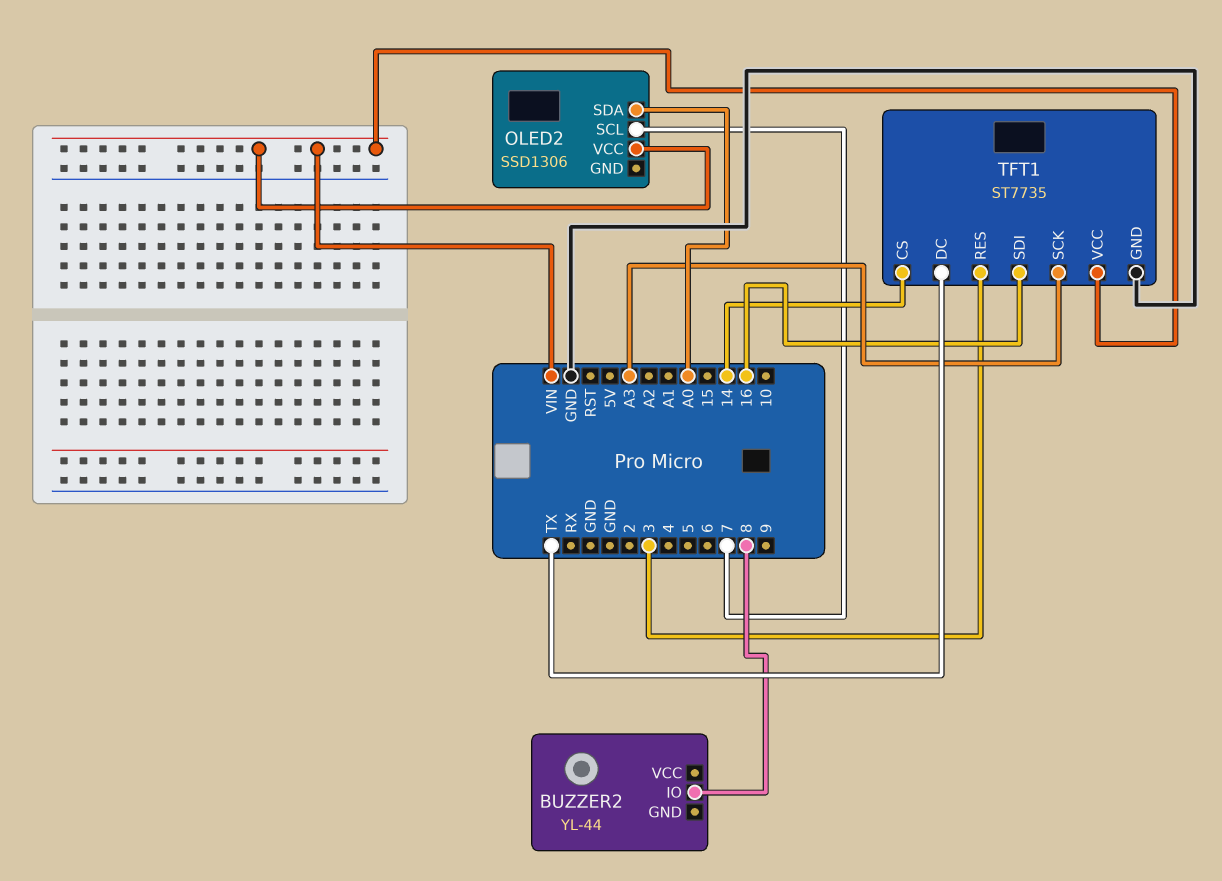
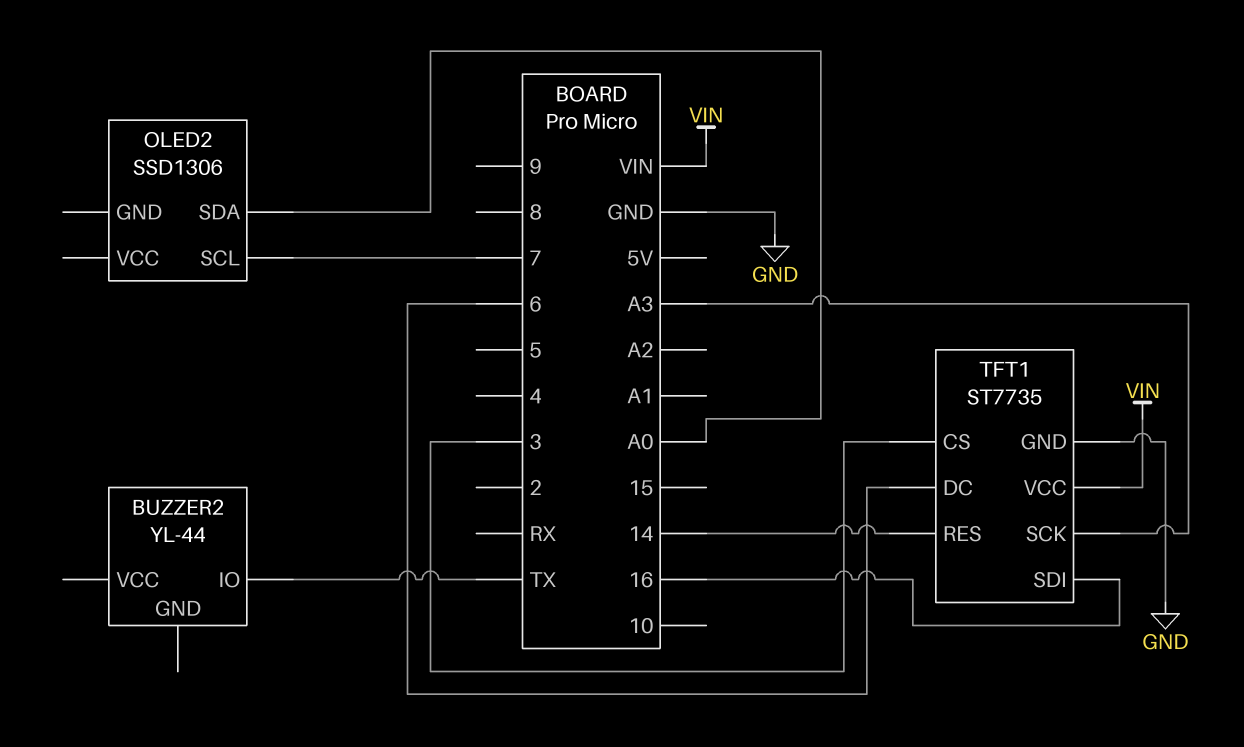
BUZZER2 pin IO: 8 -> TX
OLED2 pin VCC: VIN -> none
TFT1 pin CS: 14 -> 3
TFT1 pin DC: TX -> 6
TFT1 pin RES: 3 -> 14

